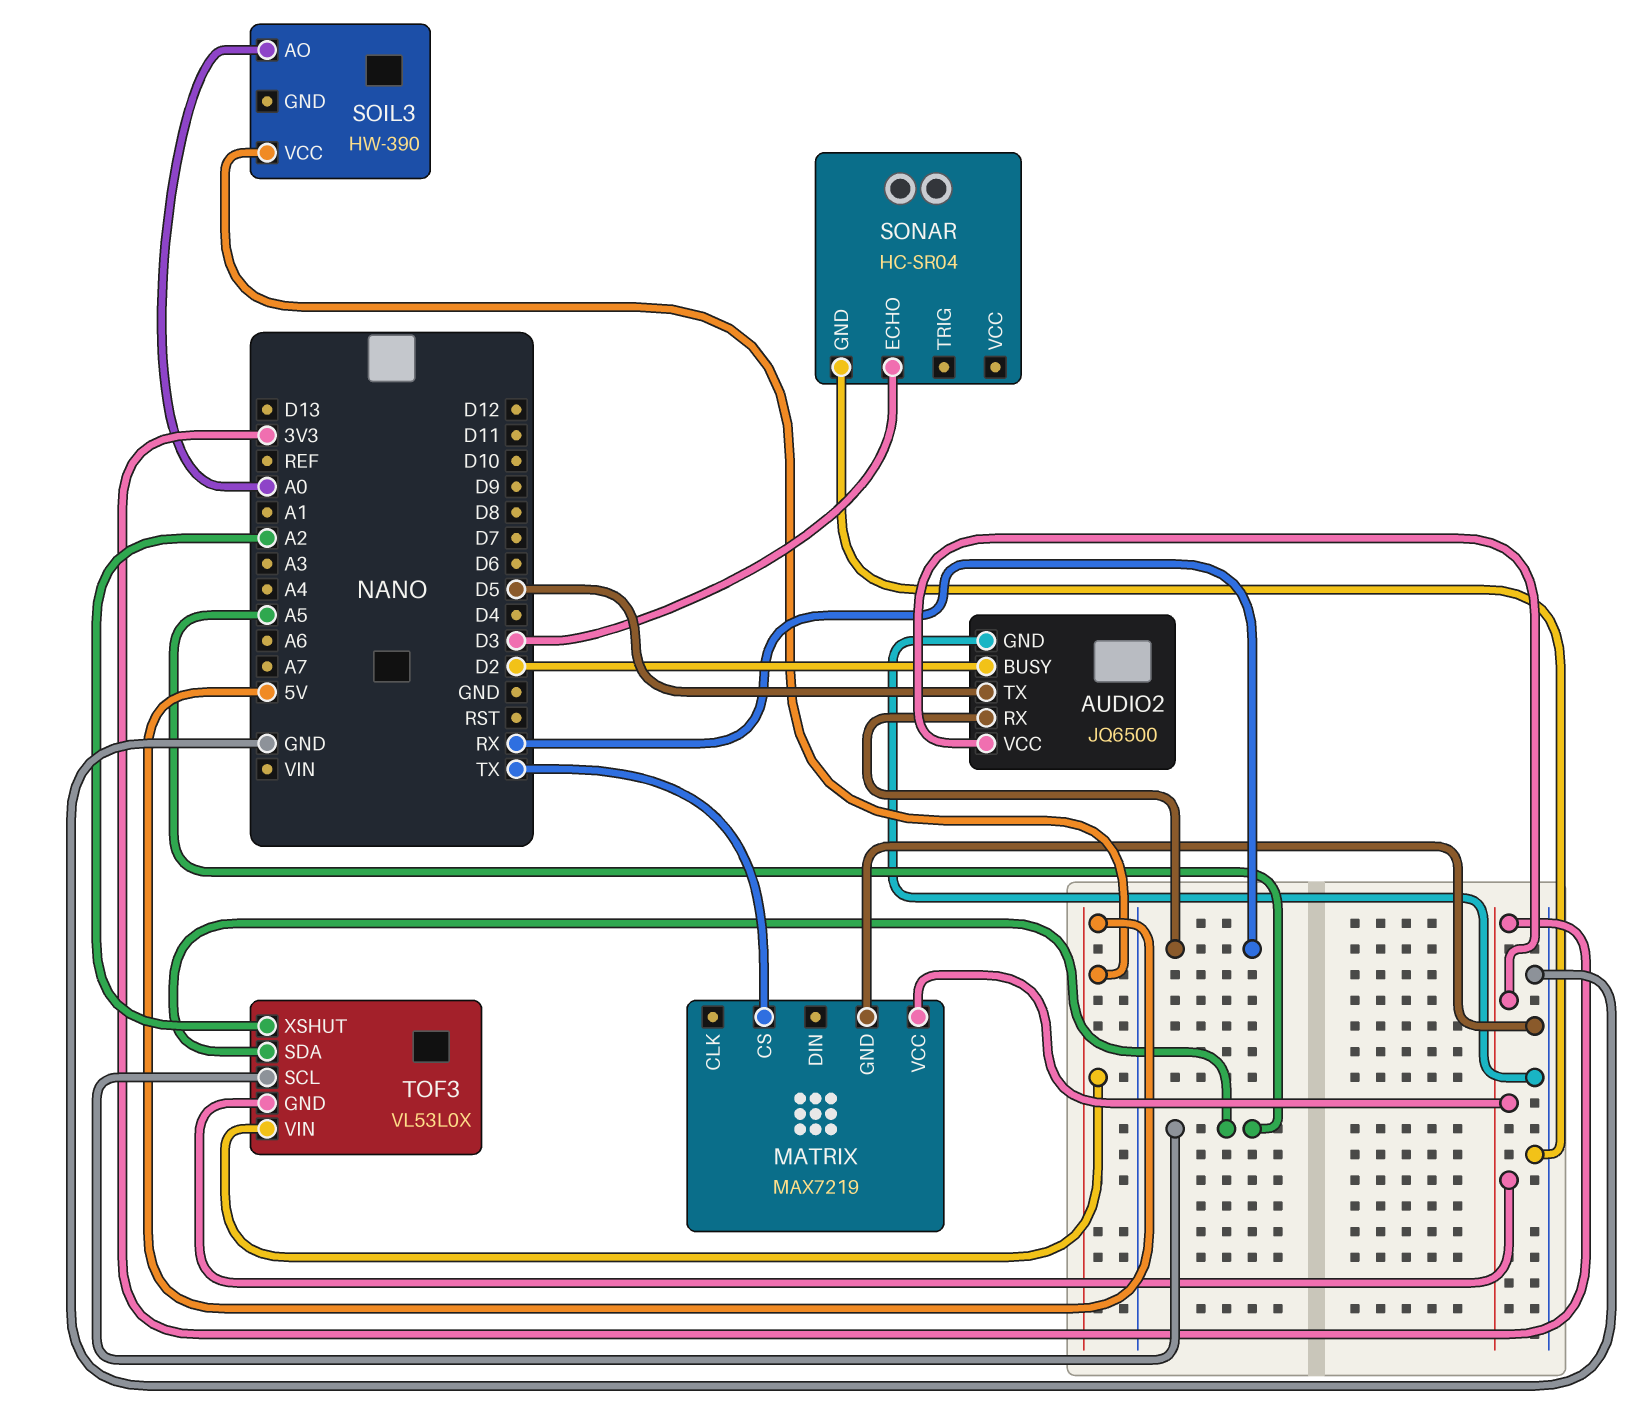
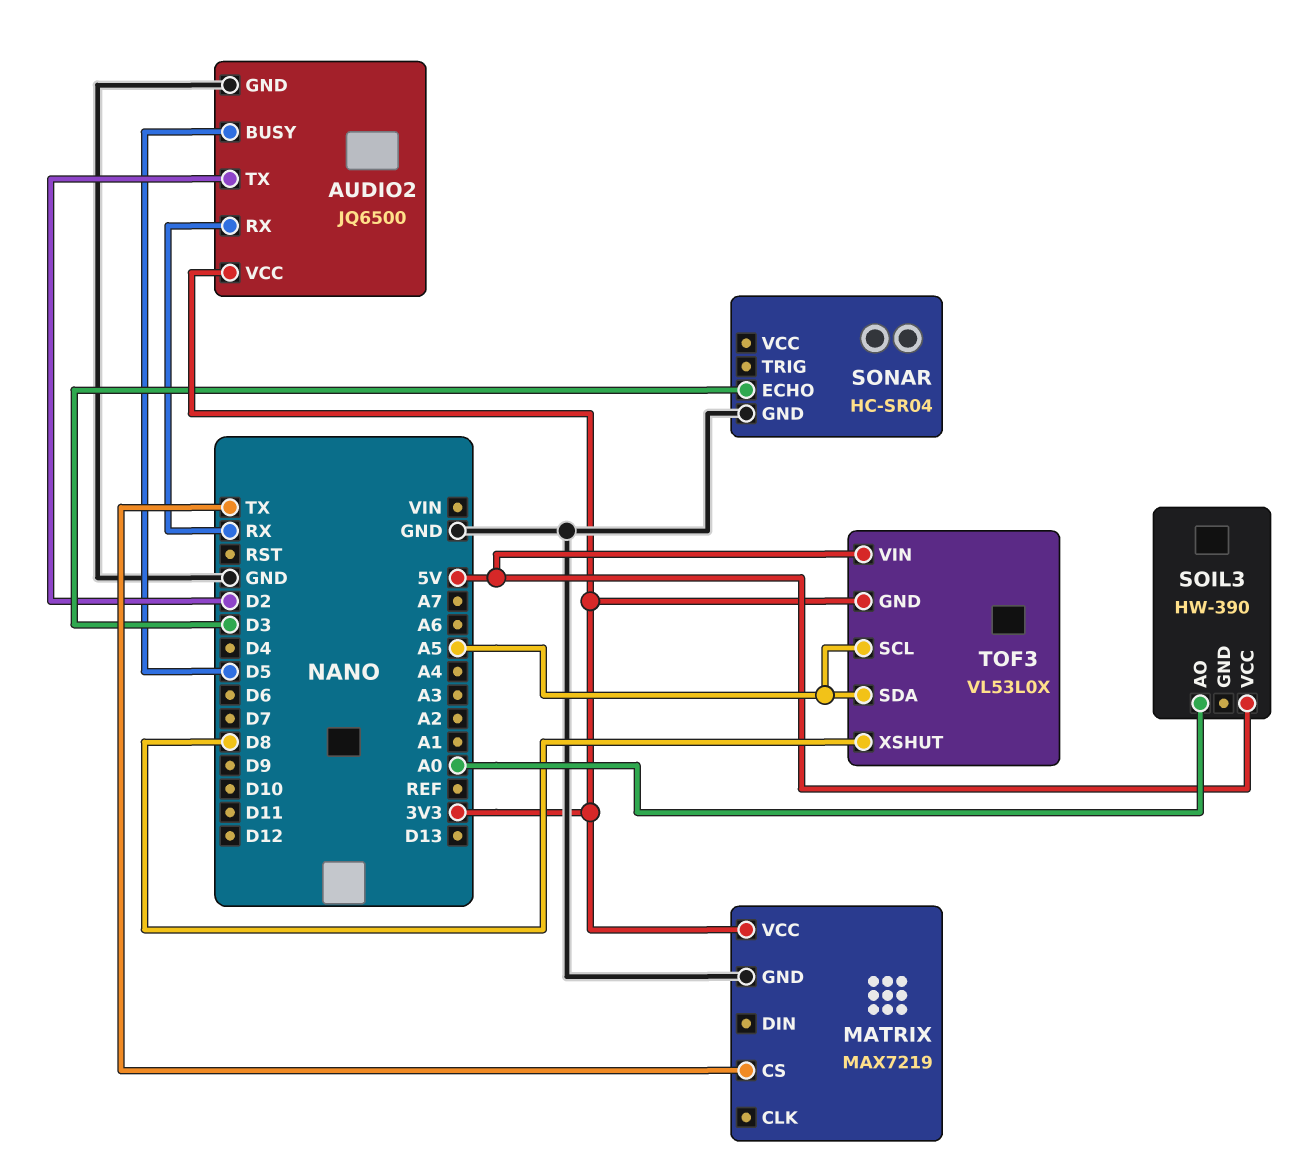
AUDIO2 pin BUSY: D2 -> D5
AUDIO2 pin TX: D5 -> D2
TOF3 pin XSHUT: A2 -> D8

